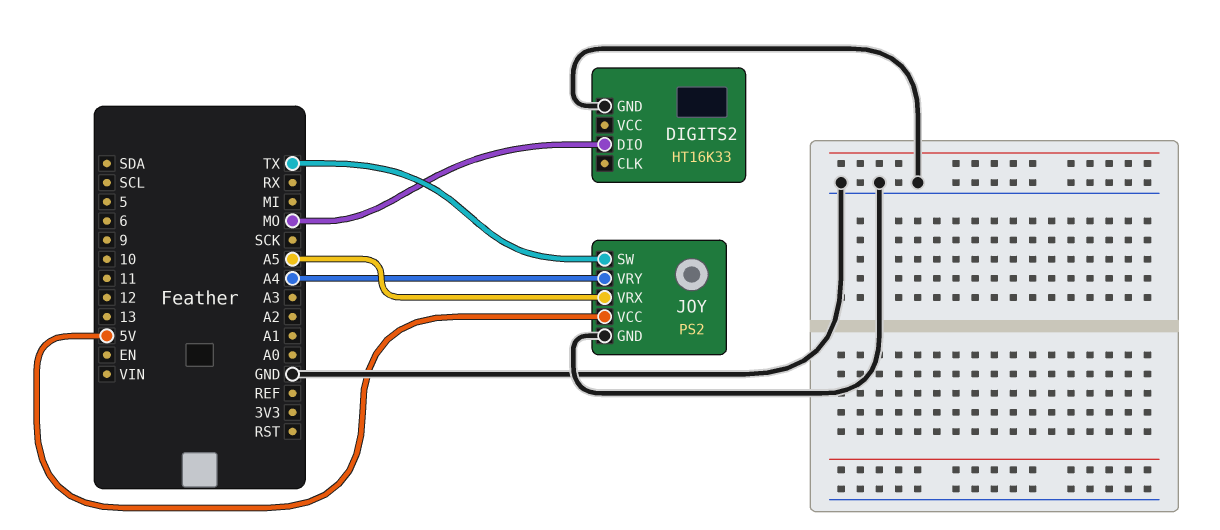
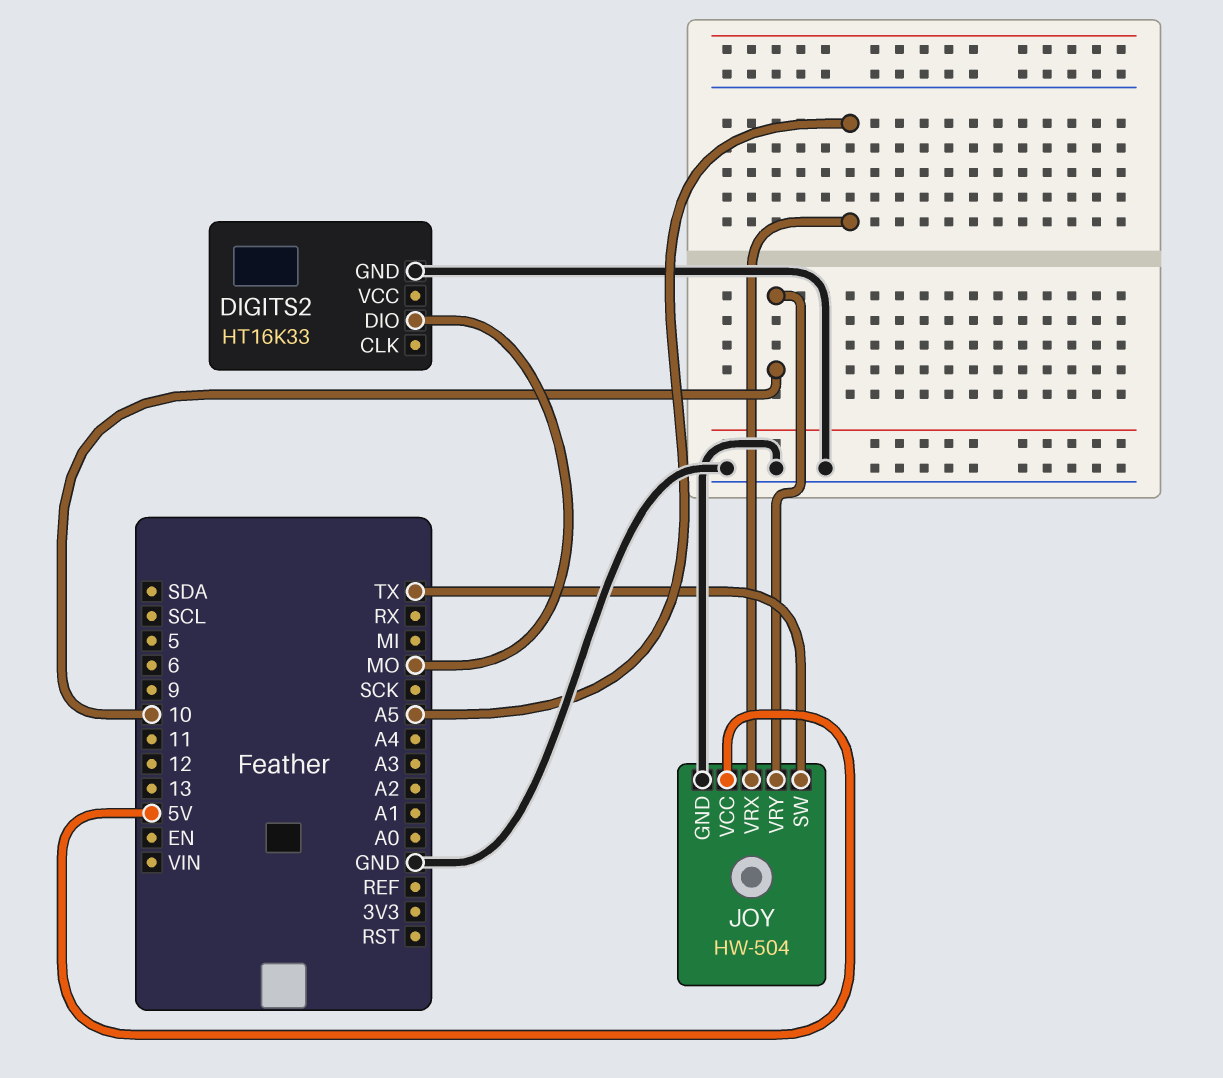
JOY: PS2 -> HW-504
JOY pin VRY: A4 -> 10

